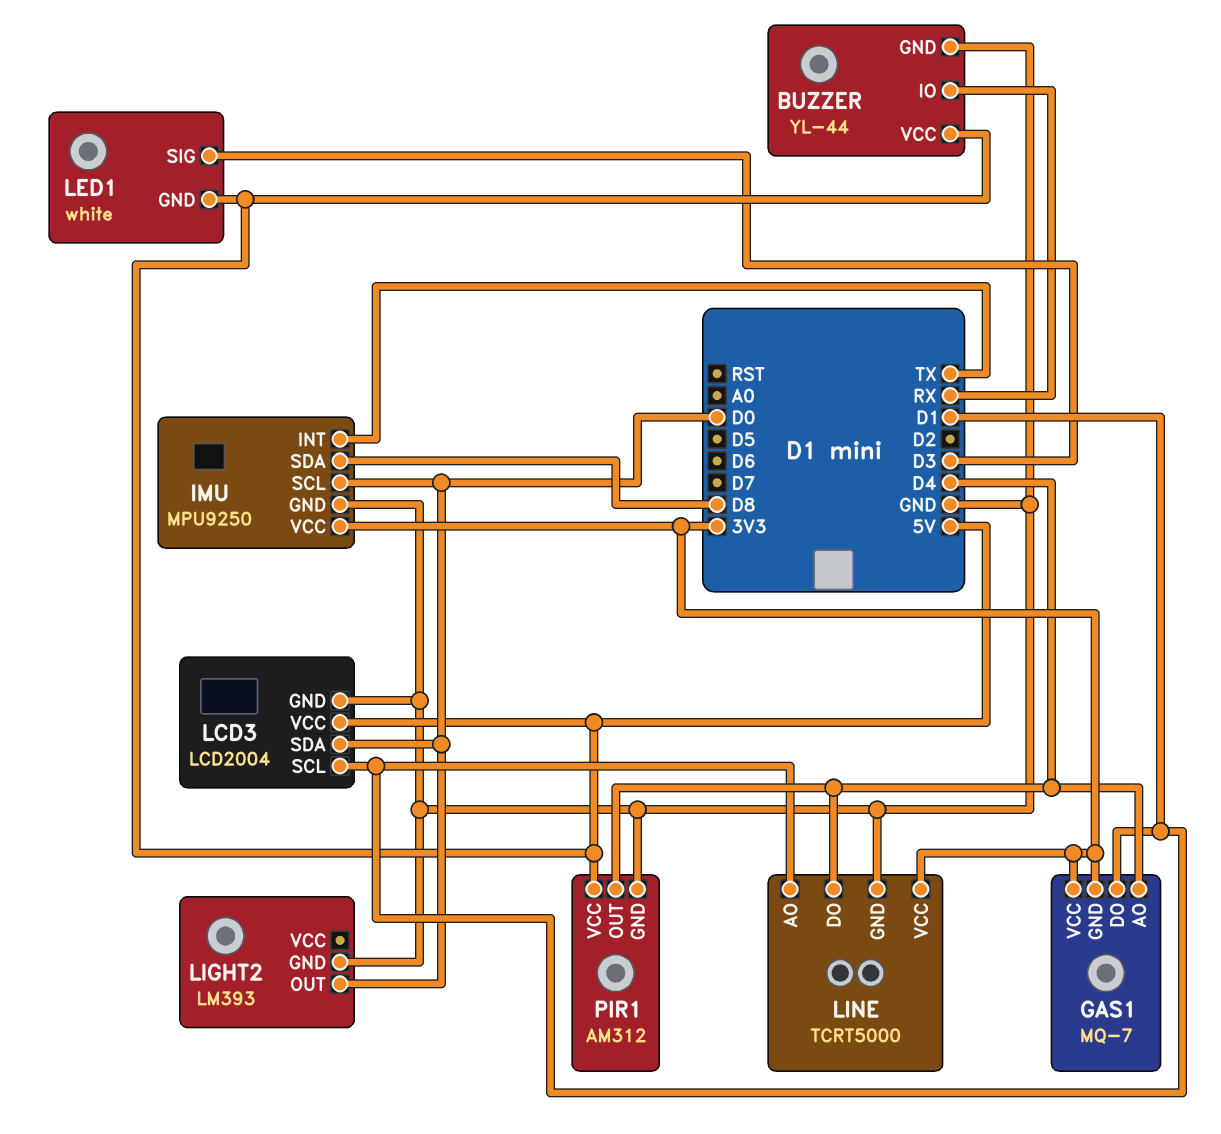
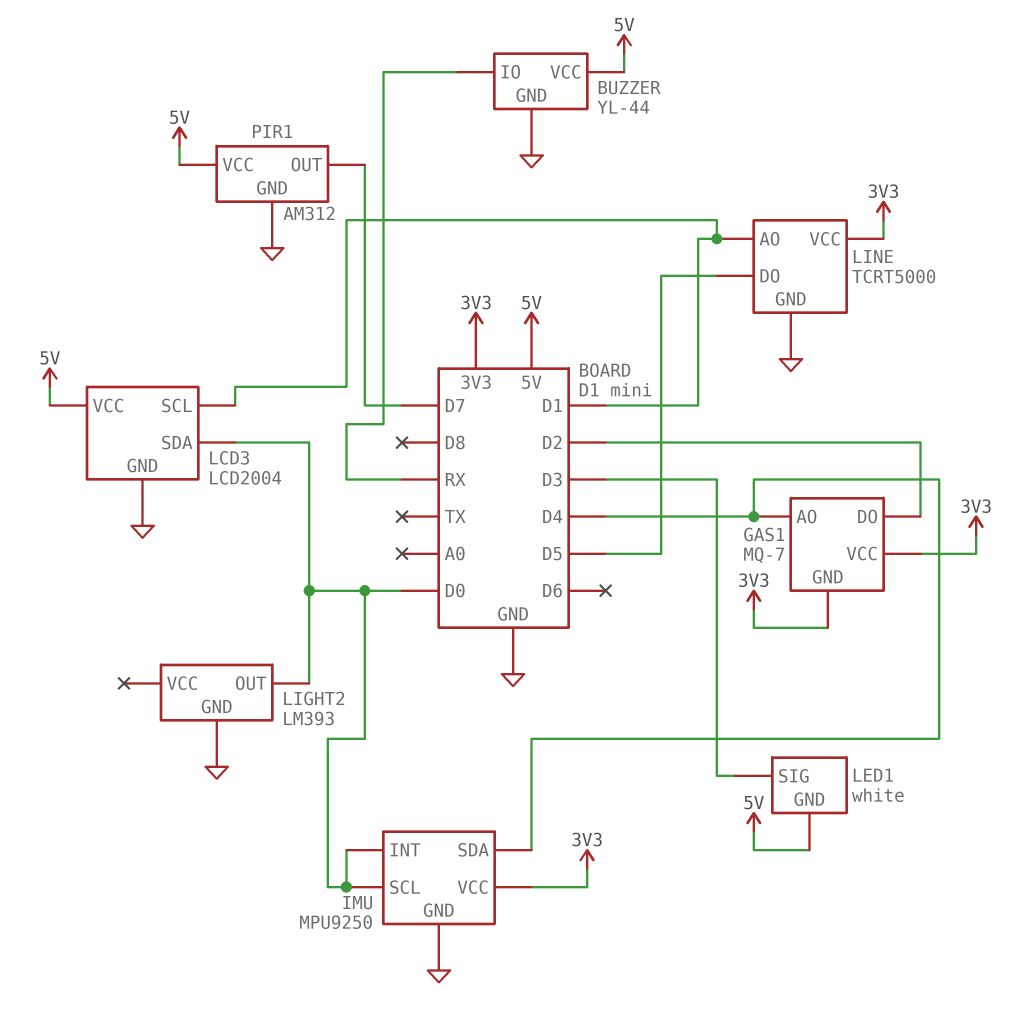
GAS1 pin DO: D1 -> D2
IMU pin INT: TX -> D0
IMU pin SDA: D8 -> D4
LINE pin DO: D4 -> D5
PIR1 pin OUT: D4 -> D7

